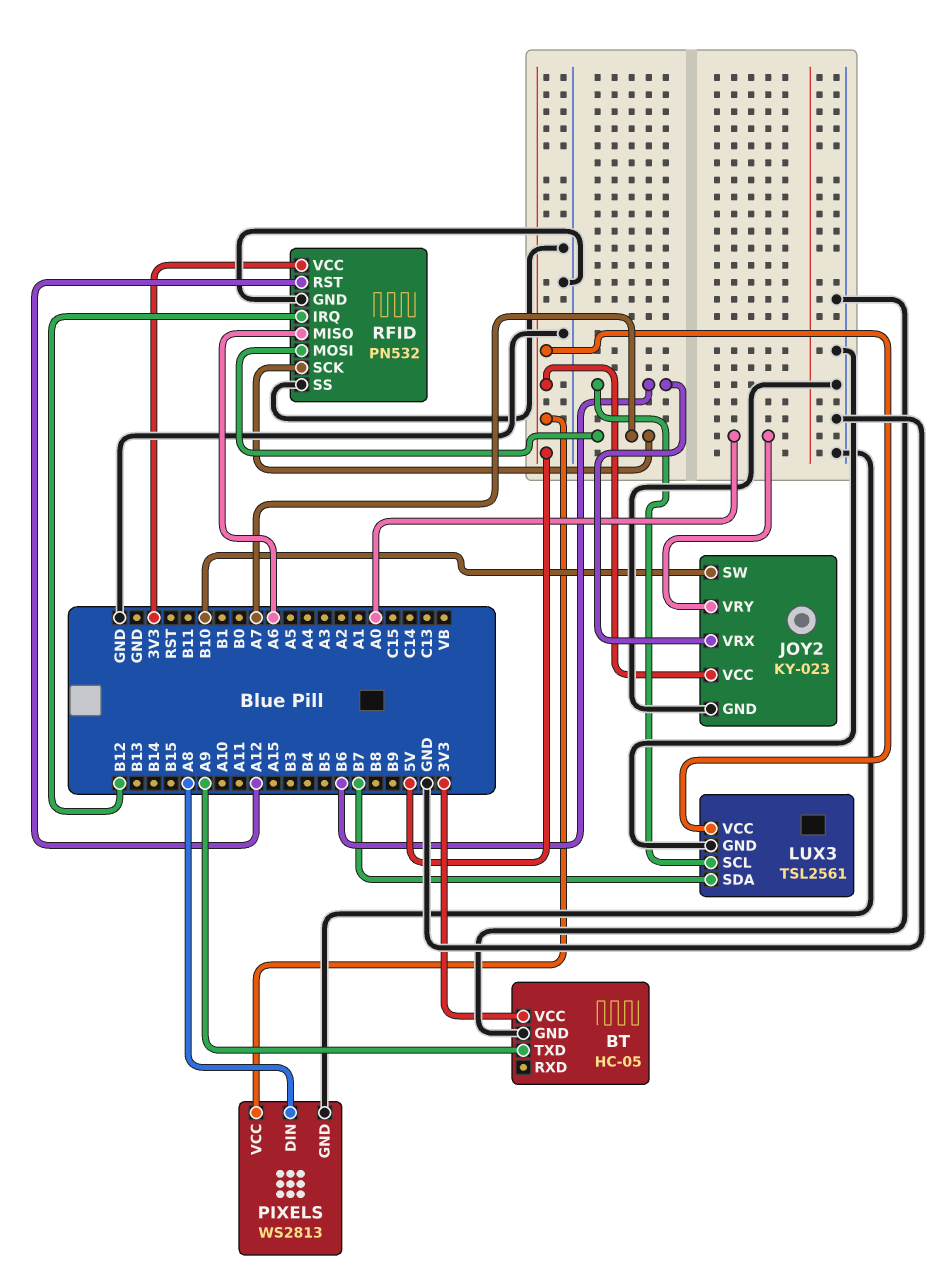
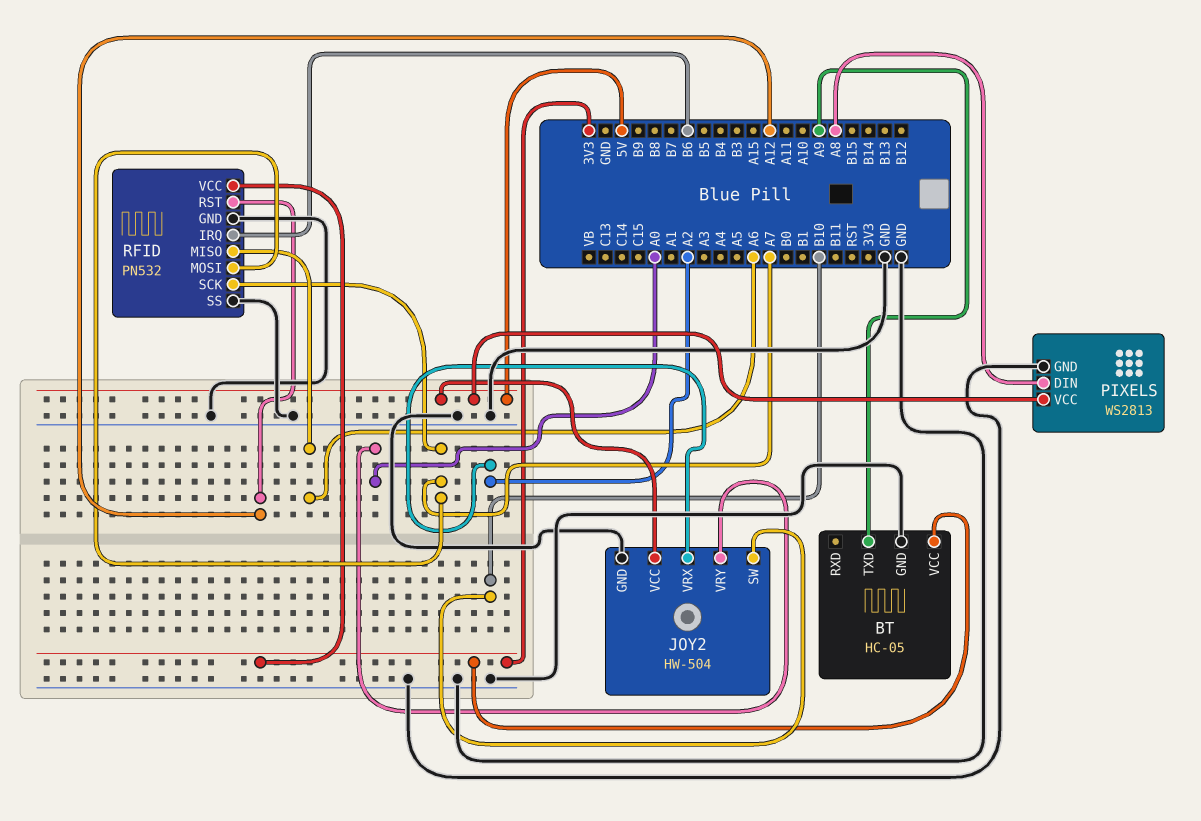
JOY2: KY-023 -> HW-504
JOY2 pin VRX: B6 -> A2
LUX3: TSL2561 -> none
LUX3 pin GND: GND -> none
LUX3 pin SCL: B6 -> none
LUX3 pin SDA: B7 -> none
LUX3 pin VCC: 5V -> none
RFID pin IRQ: B12 -> B6

